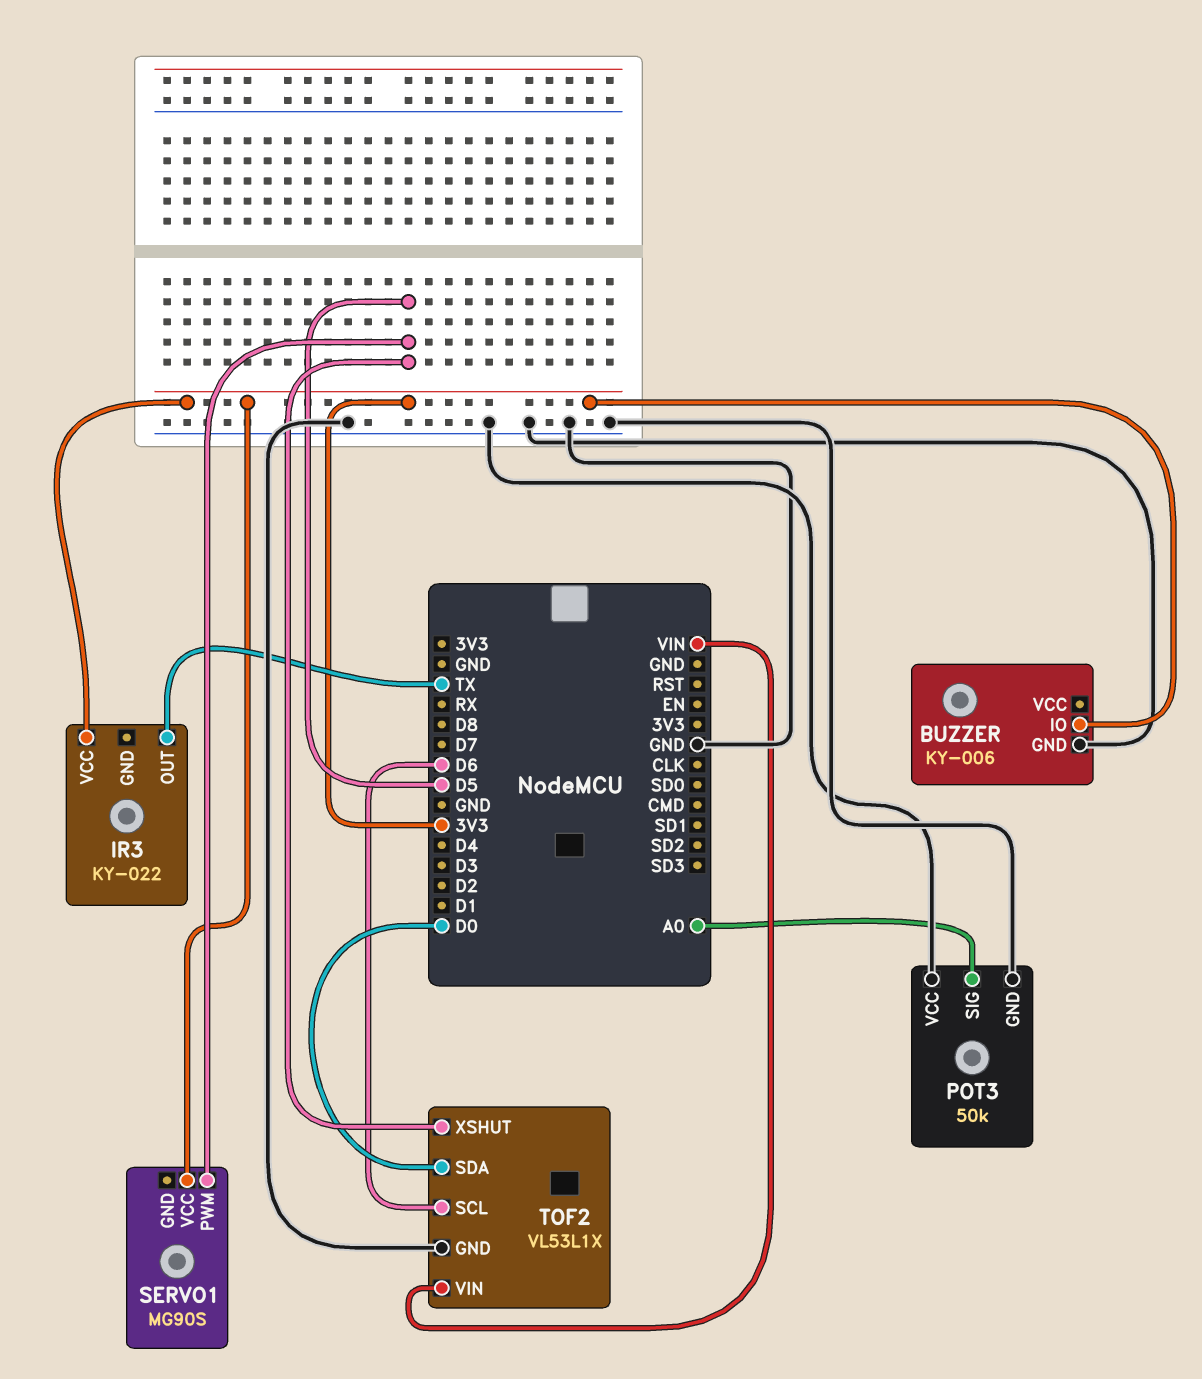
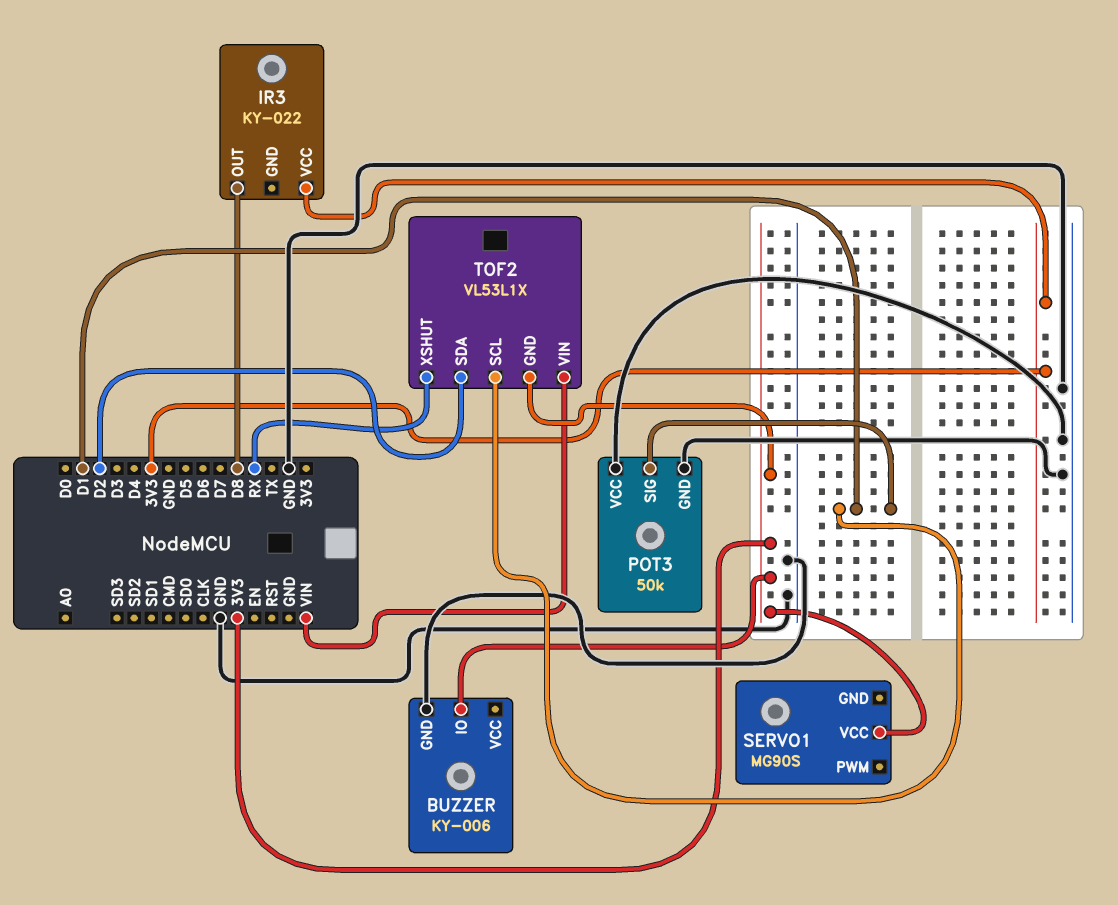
IR3 pin OUT: TX -> D8
POT3 pin SIG: A0 -> D1
SERVO1 pin PWM: D5 -> none
TOF2 pin GND: GND -> 3V3
TOF2 pin SCL: D6 -> D1
TOF2 pin SDA: D0 -> D2
TOF2 pin XSHUT: D5 -> RX

